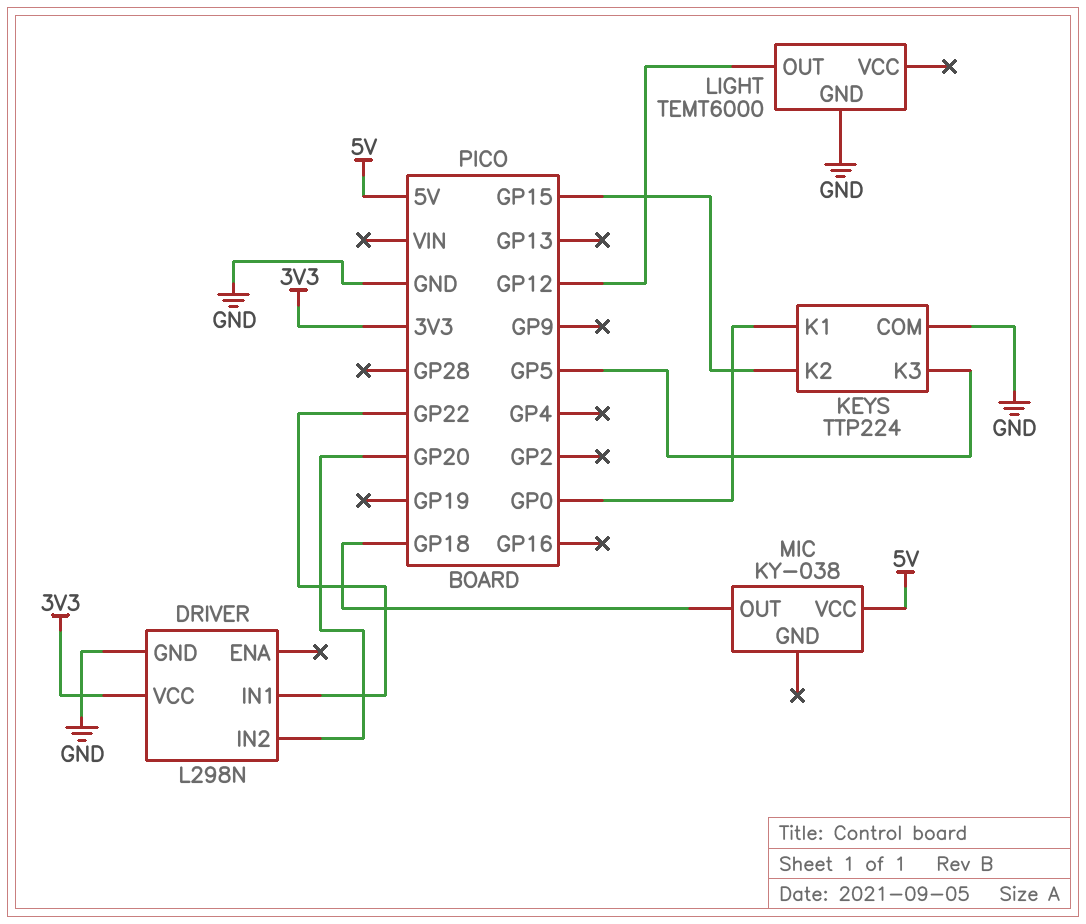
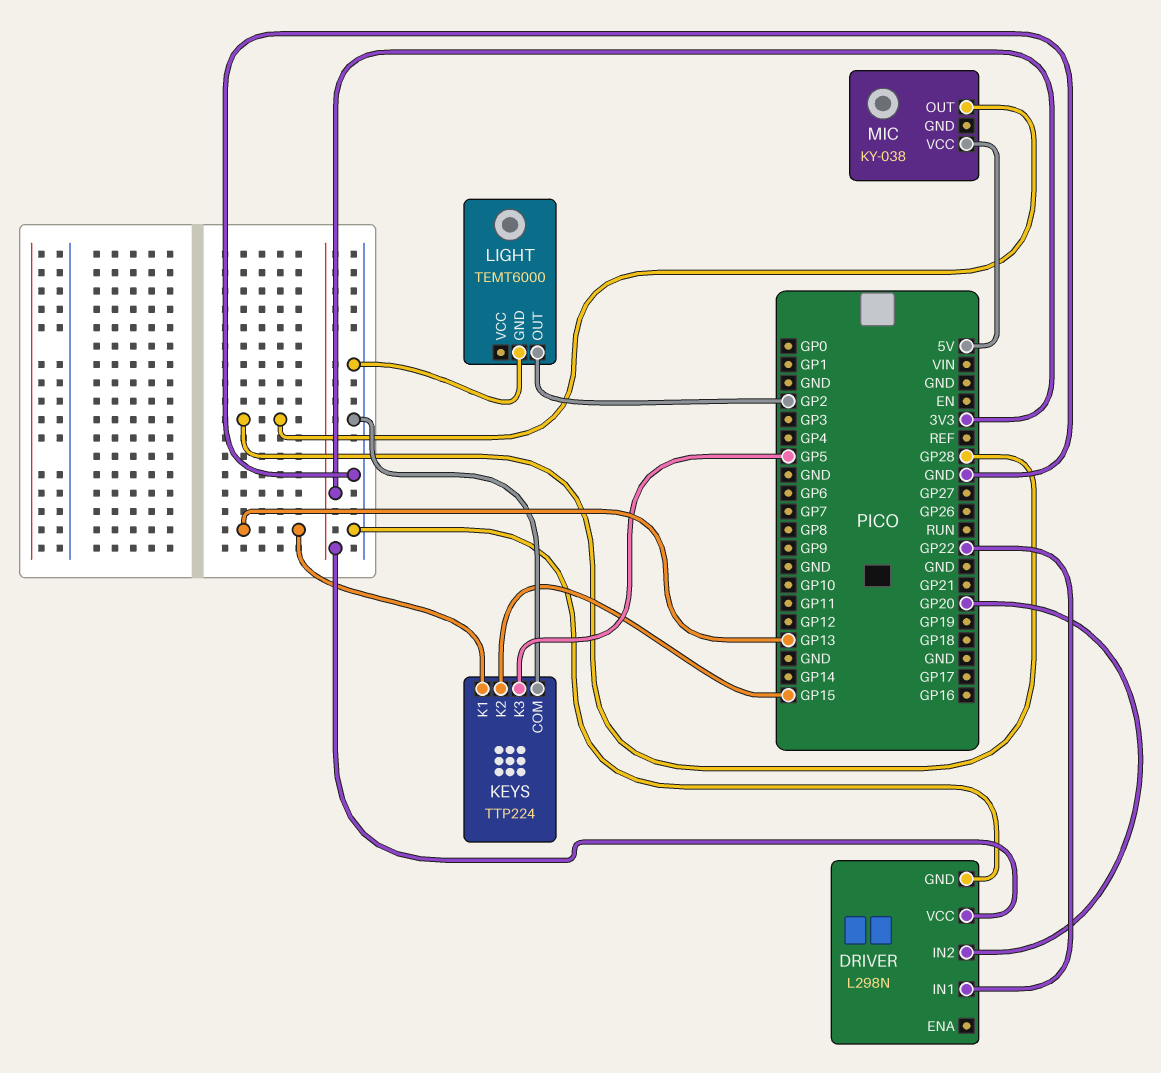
KEYS pin K1: GP0 -> GP13
LIGHT pin OUT: GP12 -> GP2
MIC pin OUT: GP18 -> GP28

